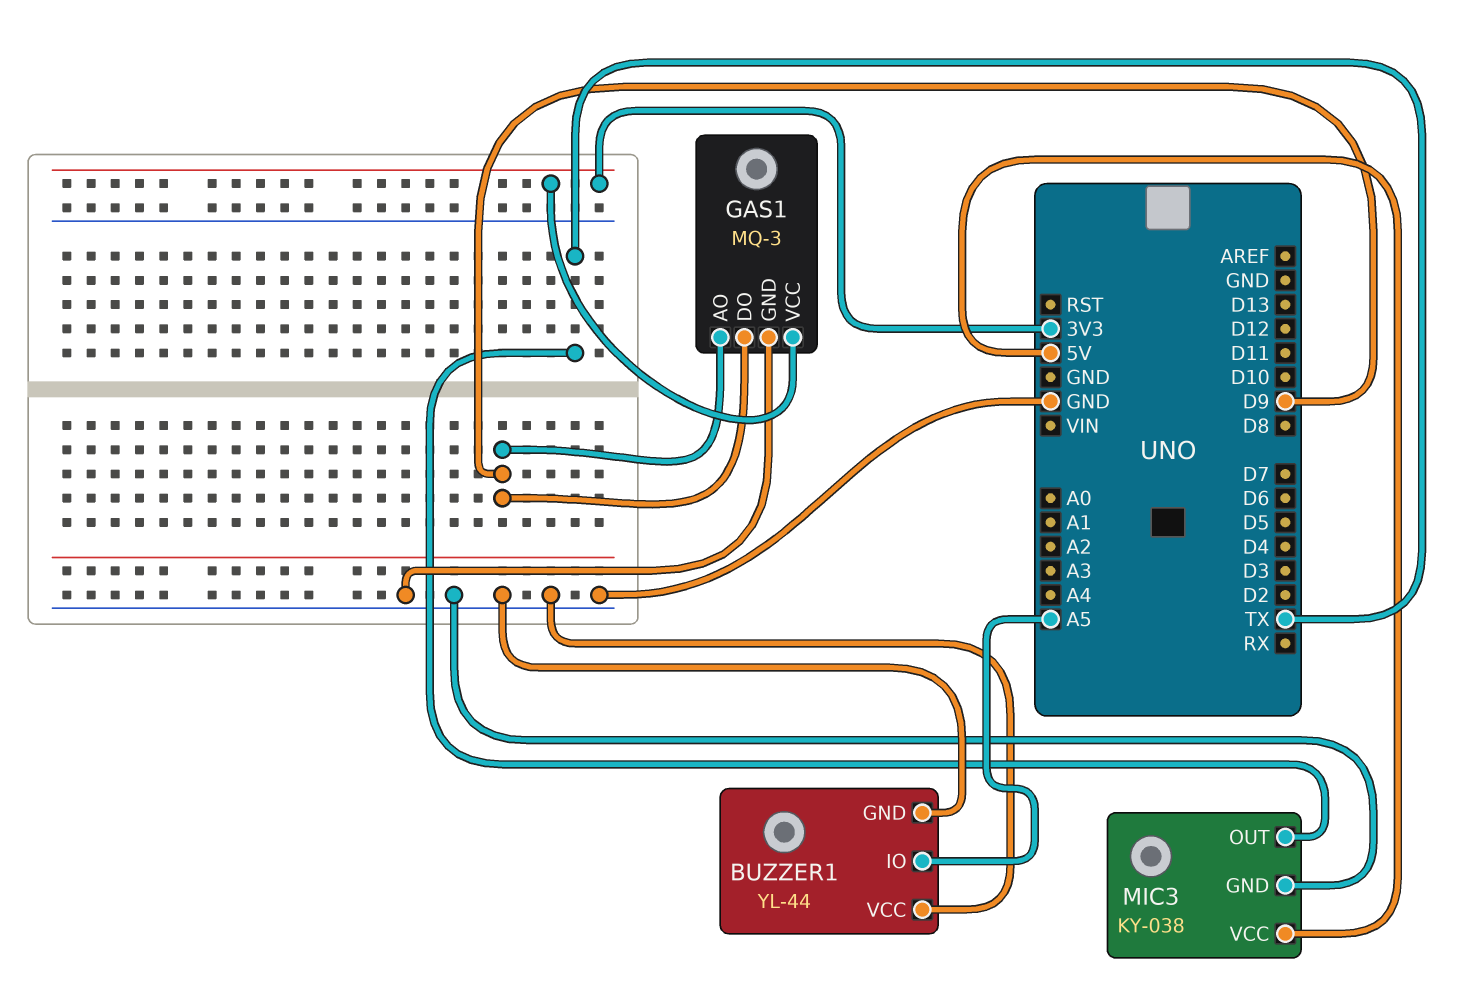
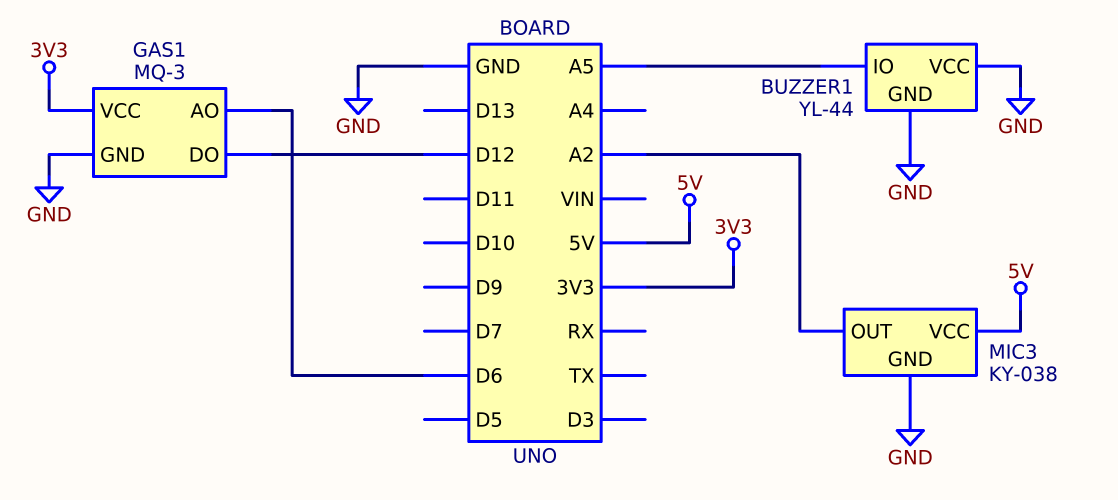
GAS1 pin AO: D9 -> D6
GAS1 pin DO: D9 -> D12
MIC3 pin OUT: TX -> A2

